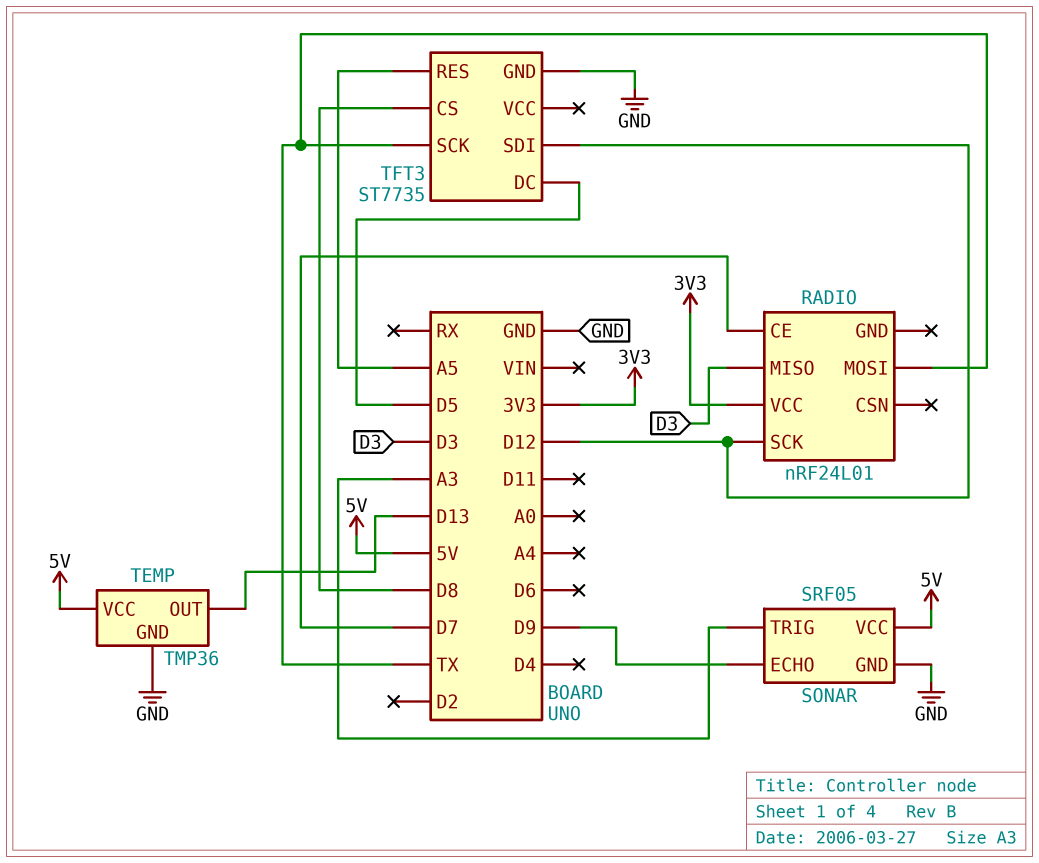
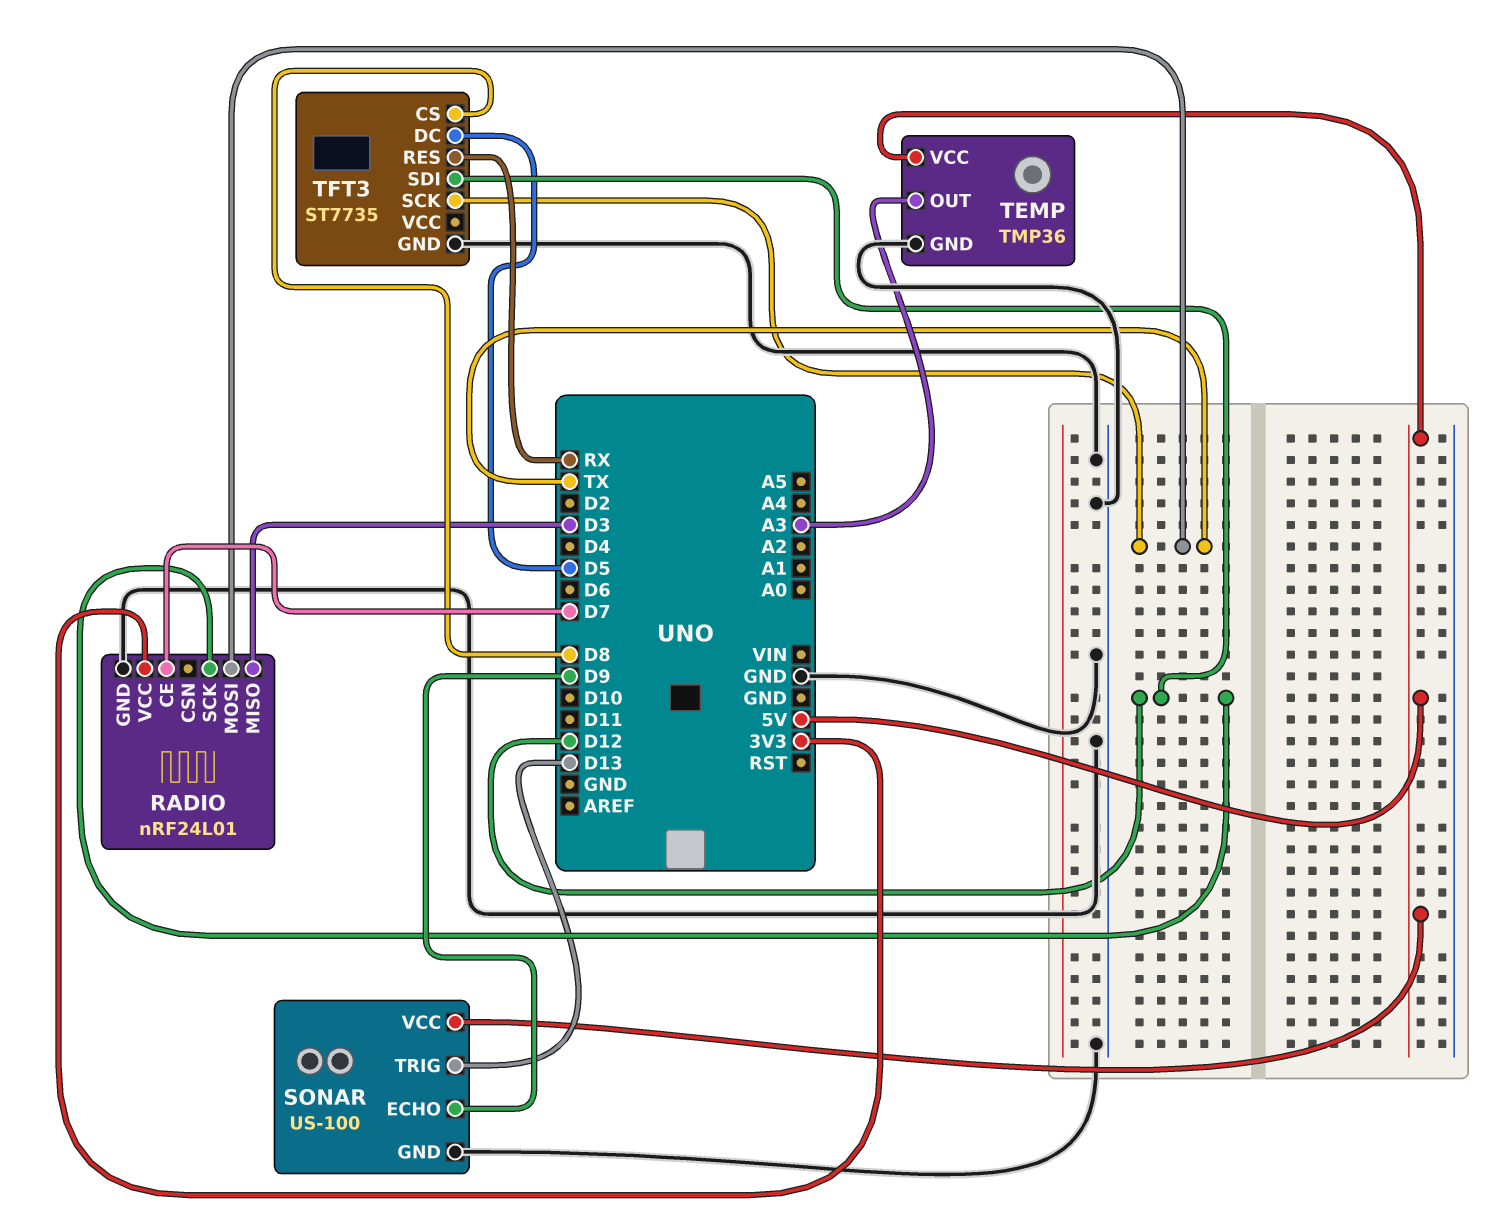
RADIO pin GND: none -> GND
SONAR: SRF05 -> US-100
SONAR pin TRIG: A3 -> D13
TEMP pin OUT: D13 -> A3
TFT3 pin RES: A5 -> RX

